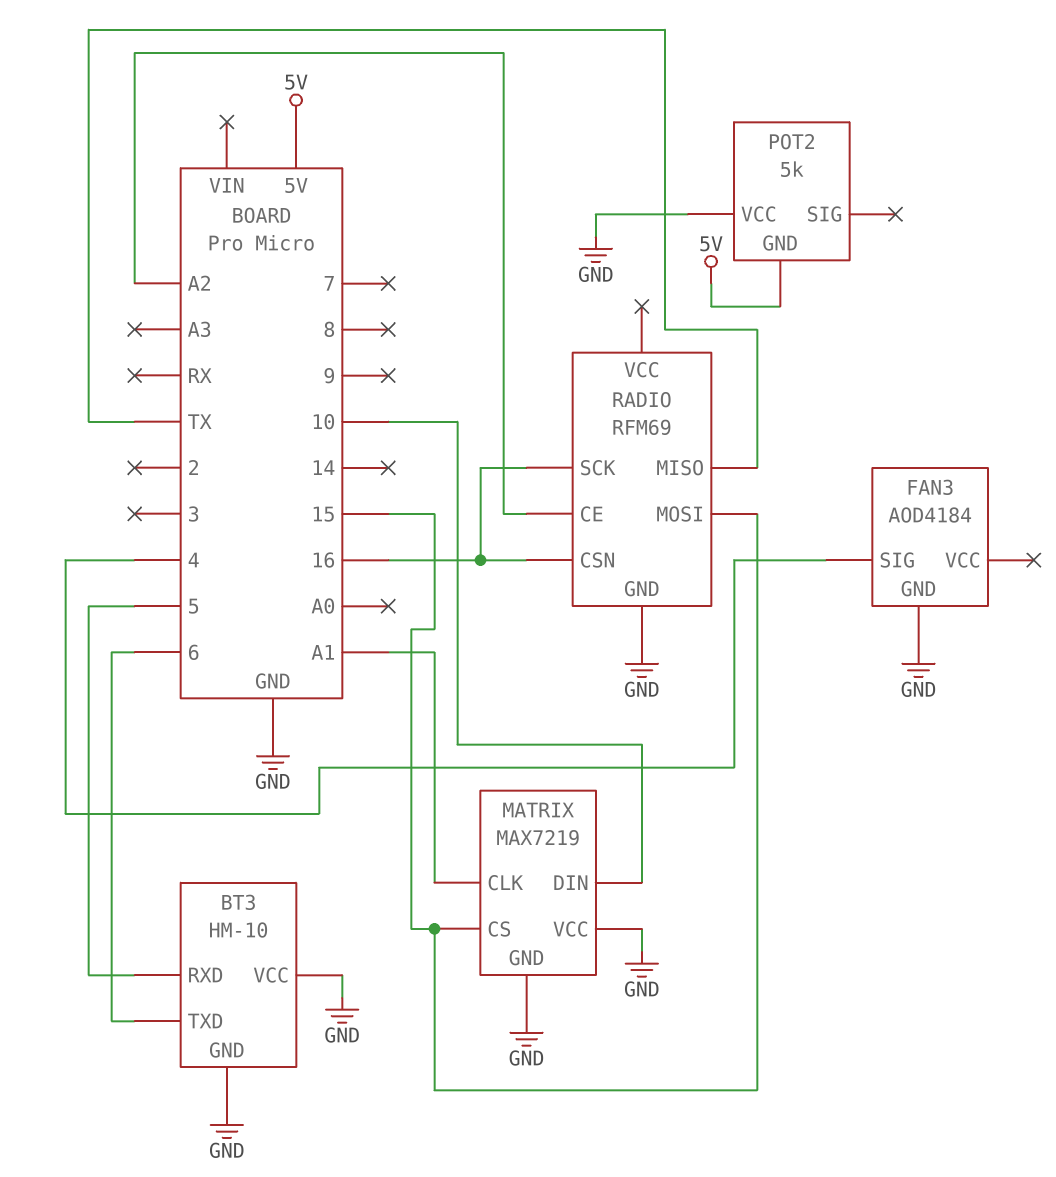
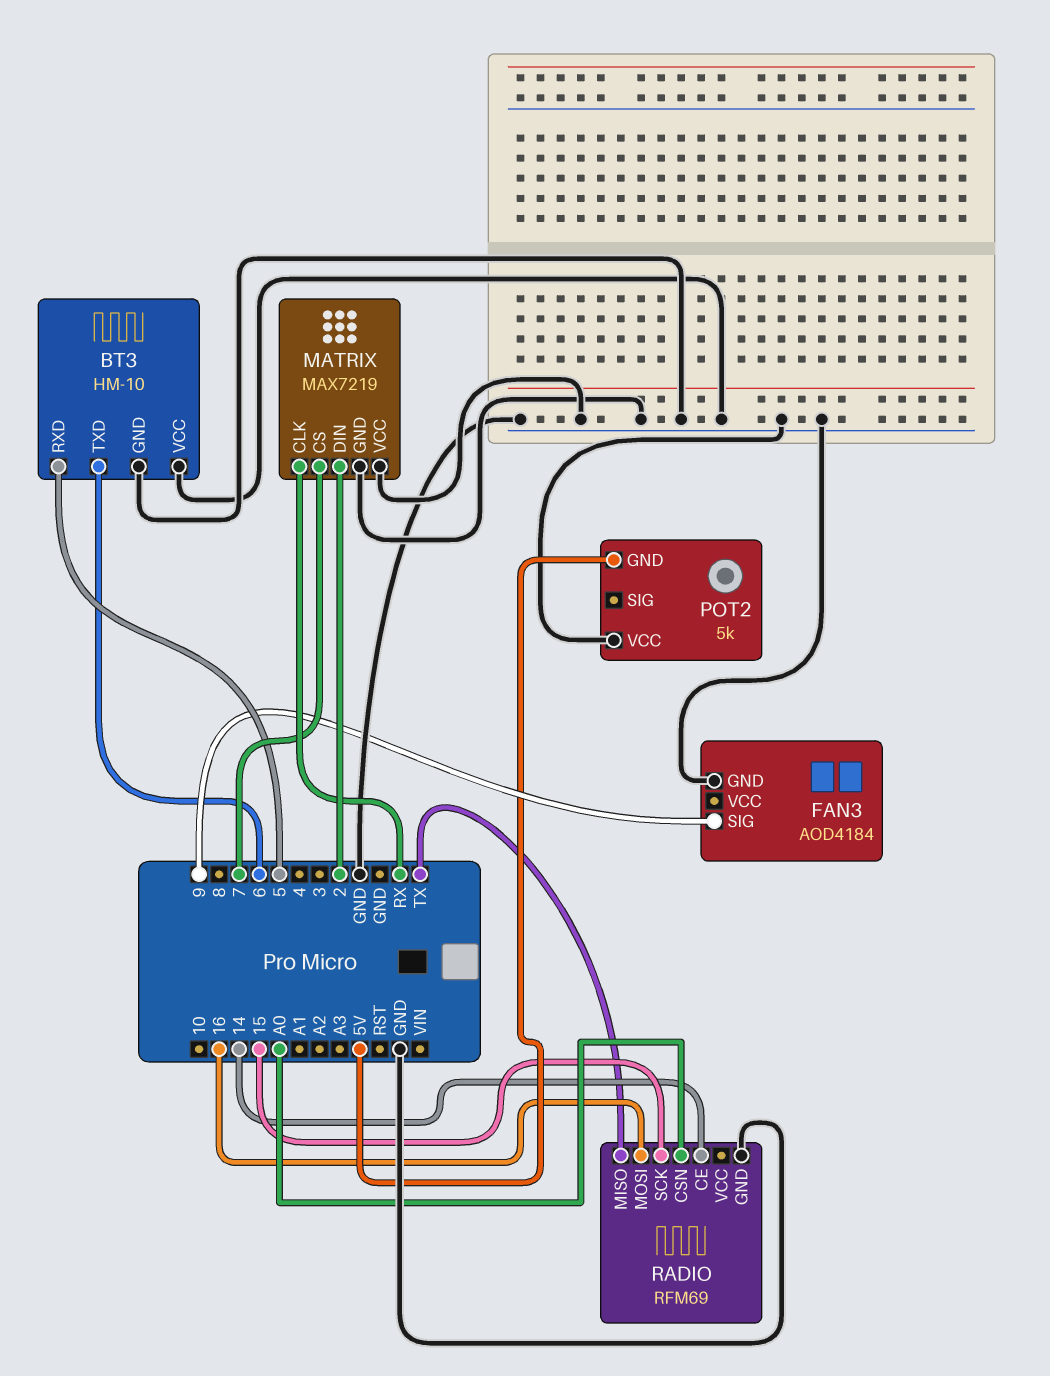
FAN3 pin SIG: 4 -> 9
MATRIX pin CLK: A1 -> RX
MATRIX pin CS: 15 -> 7
MATRIX pin DIN: 10 -> 2
RADIO pin CE: A2 -> 14
RADIO pin CSN: 16 -> A0
RADIO pin MOSI: 15 -> 16
RADIO pin SCK: 16 -> 15

